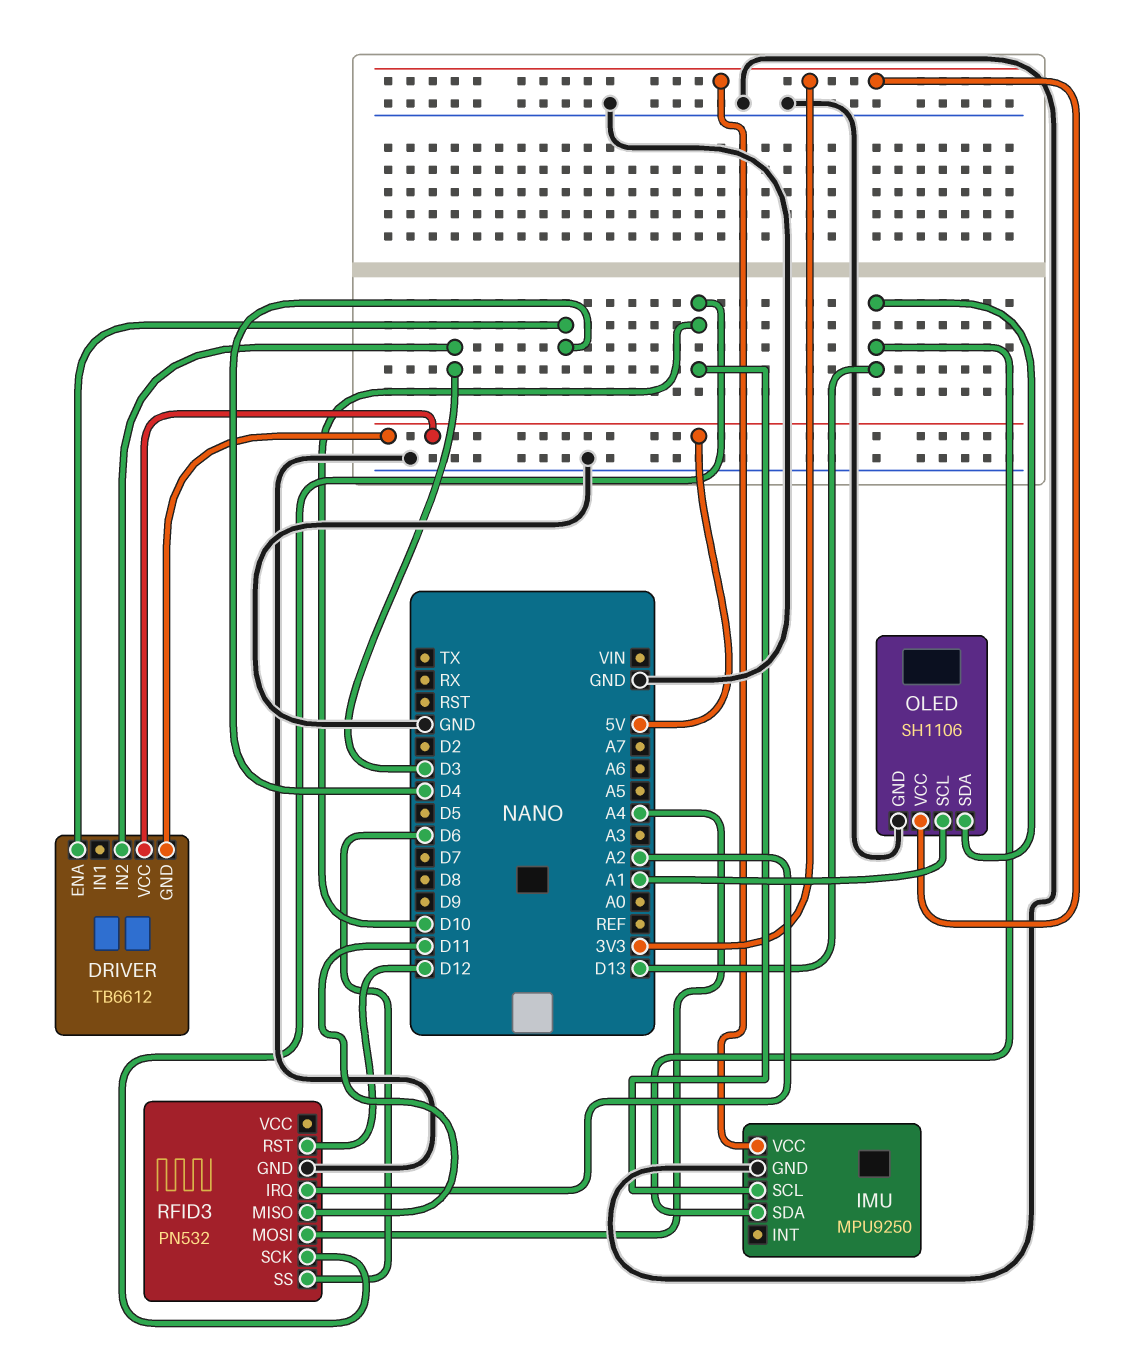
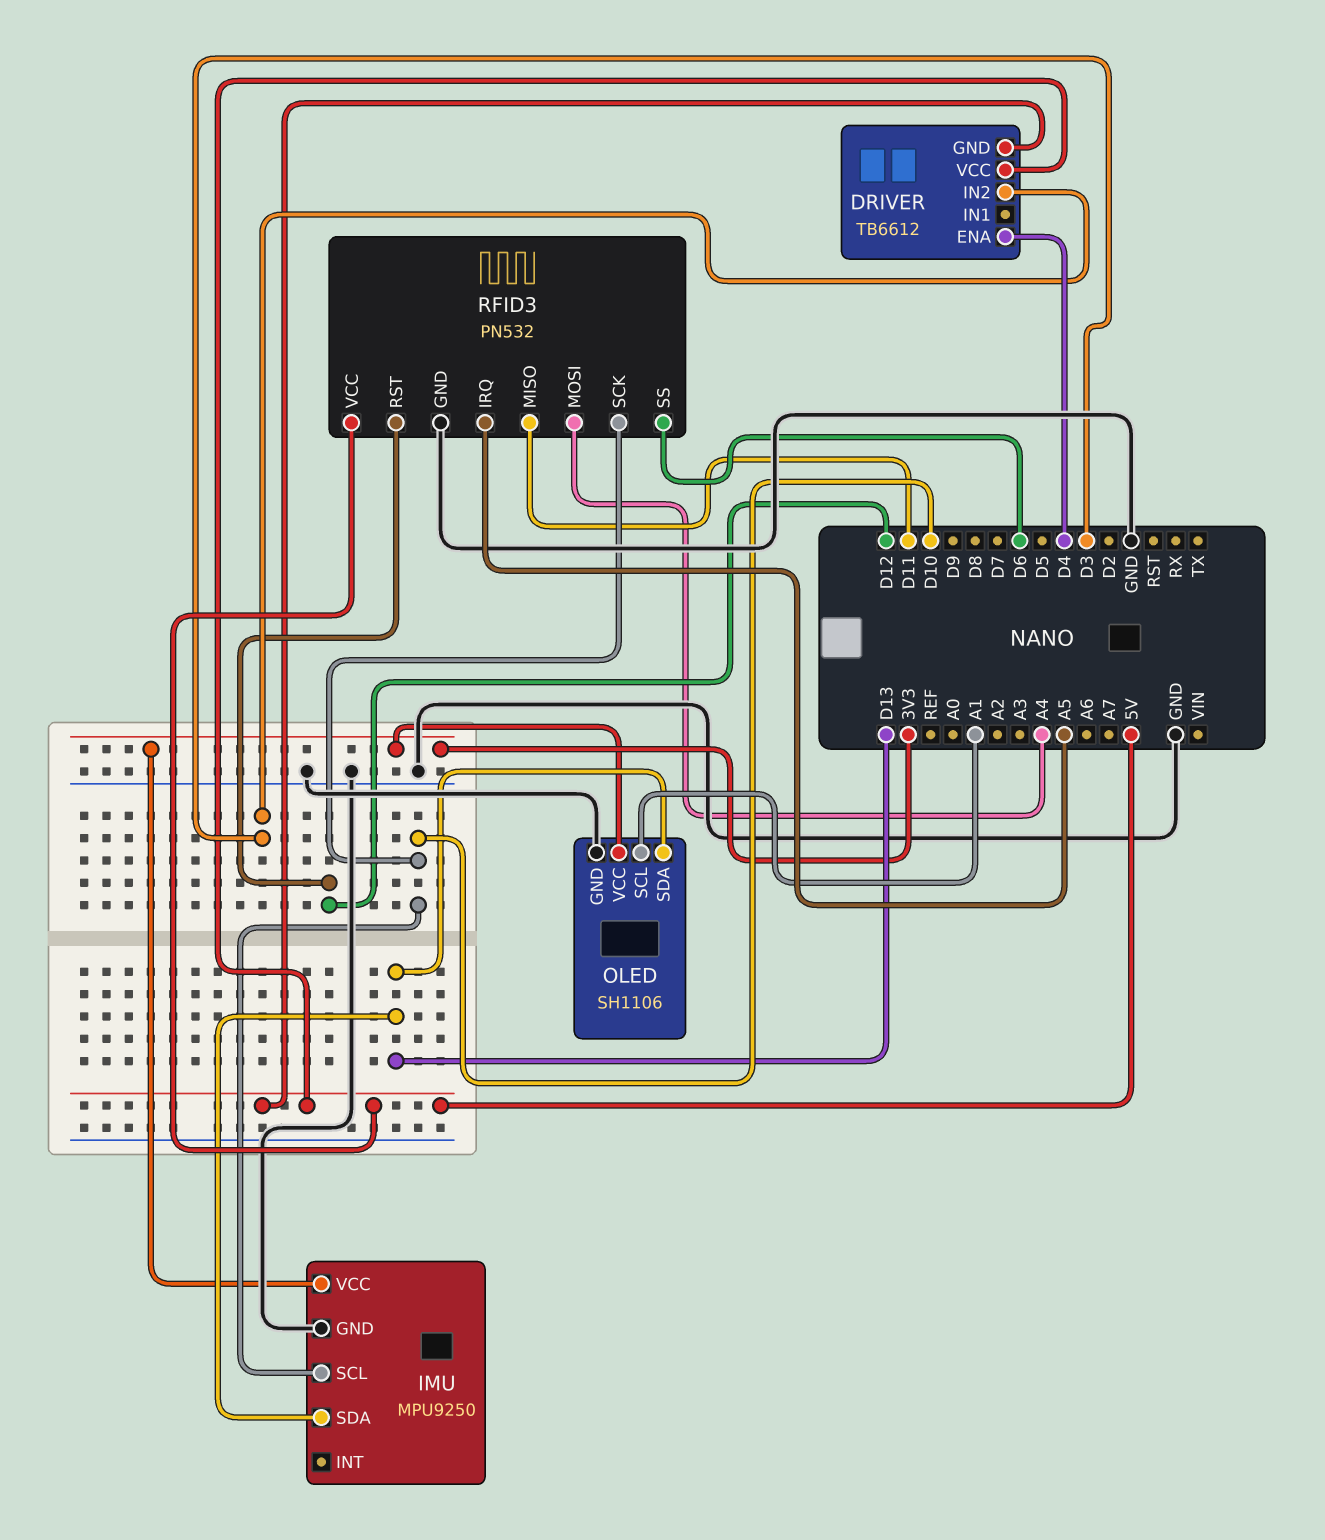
RFID3 pin IRQ: A2 -> A5
RFID3 pin VCC: none -> 5V

